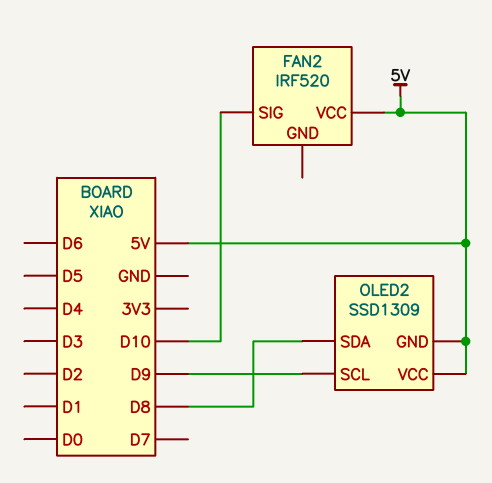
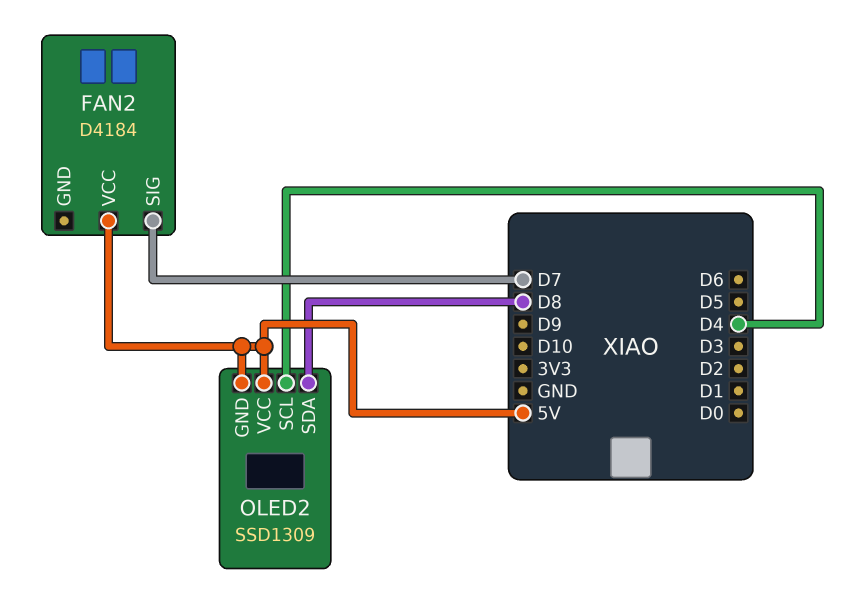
FAN2: IRF520 -> D4184
FAN2 pin SIG: D10 -> D7
OLED2 pin SCL: D9 -> D4

